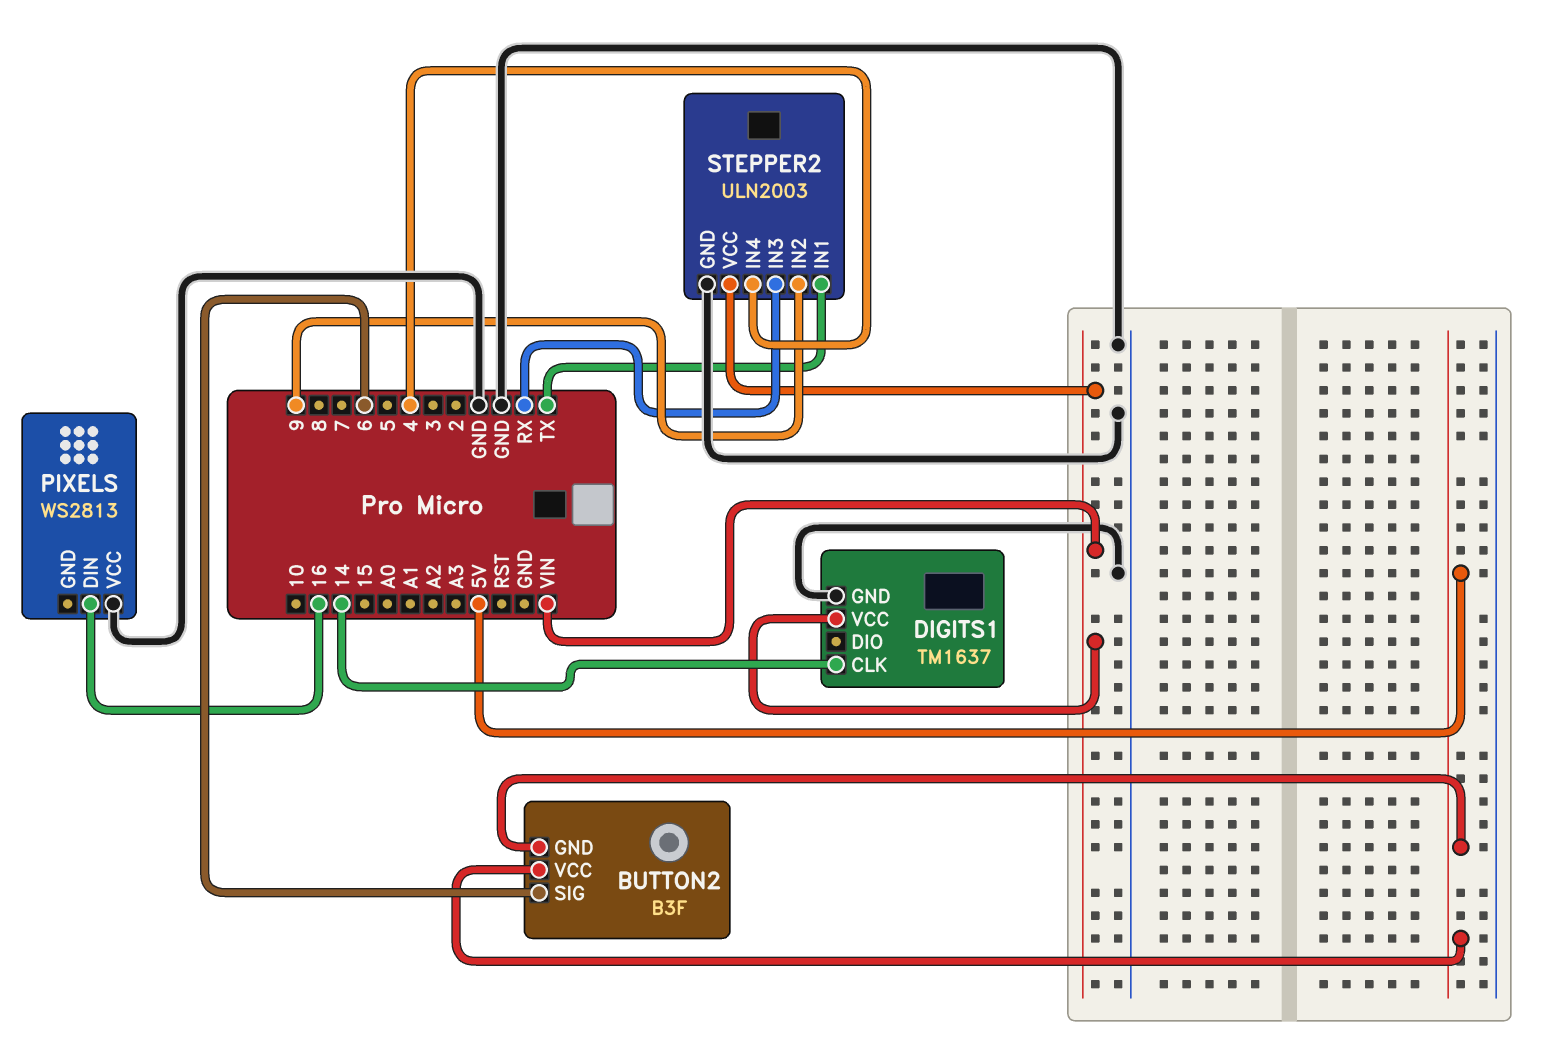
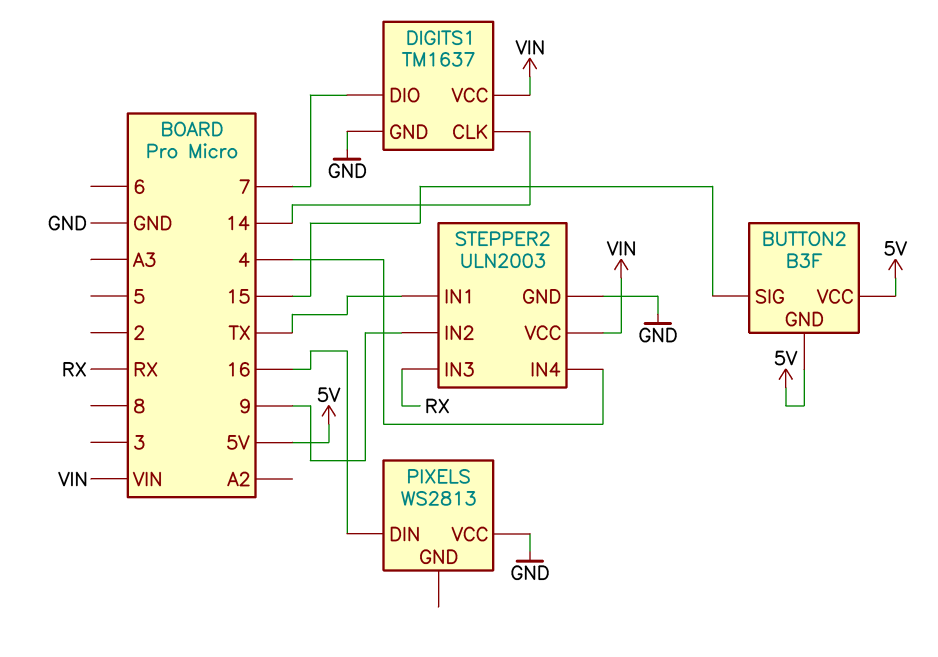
BUTTON2 pin SIG: 6 -> 15
DIGITS1 pin DIO: none -> 7

